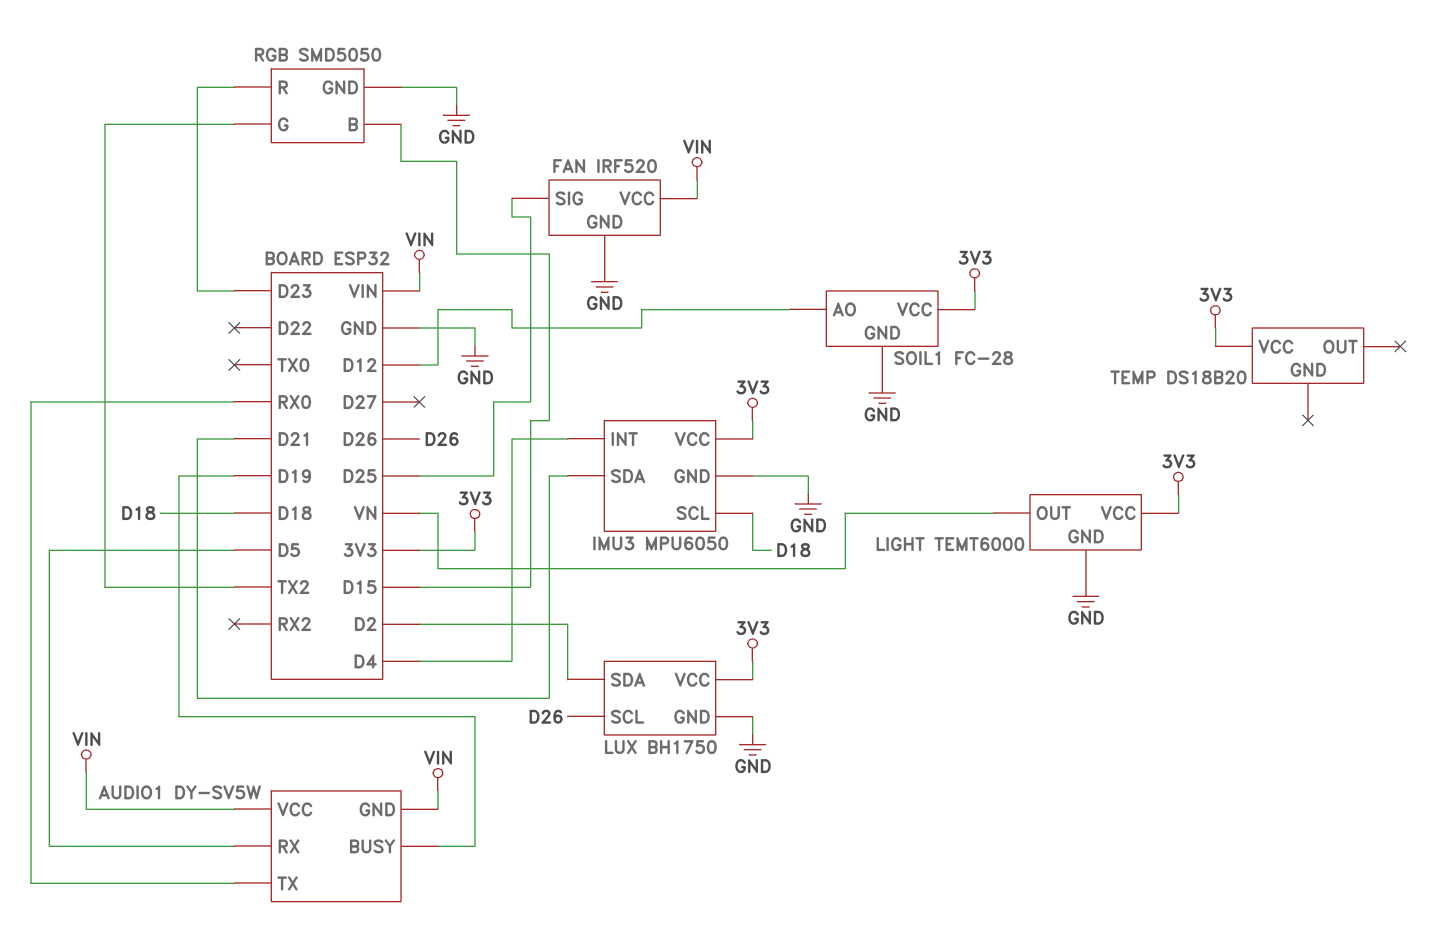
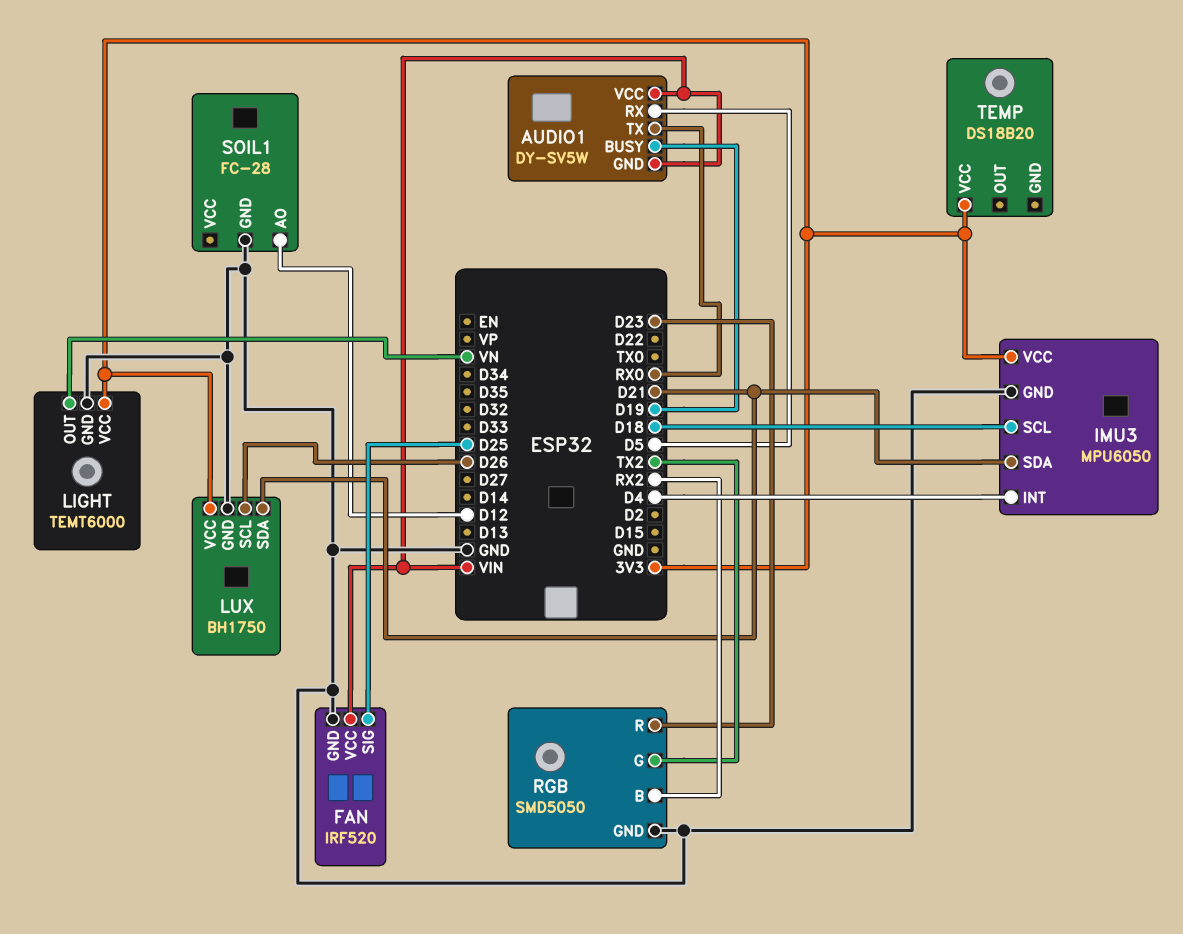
LUX pin SDA: D2 -> D21
RGB pin B: D15 -> RX2
SOIL1 pin VCC: 3V3 -> none

